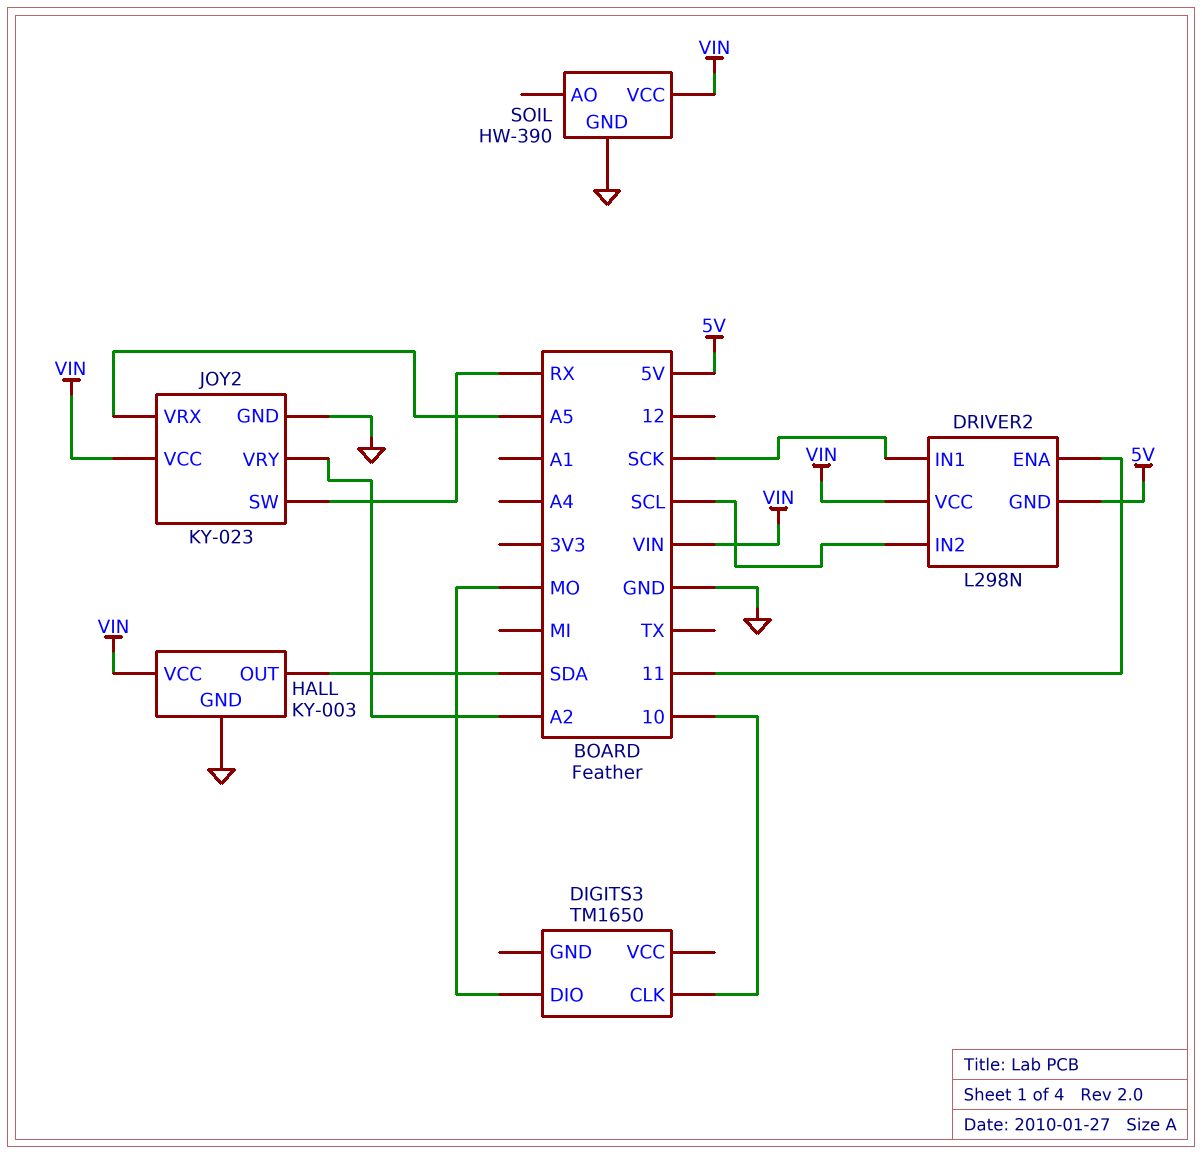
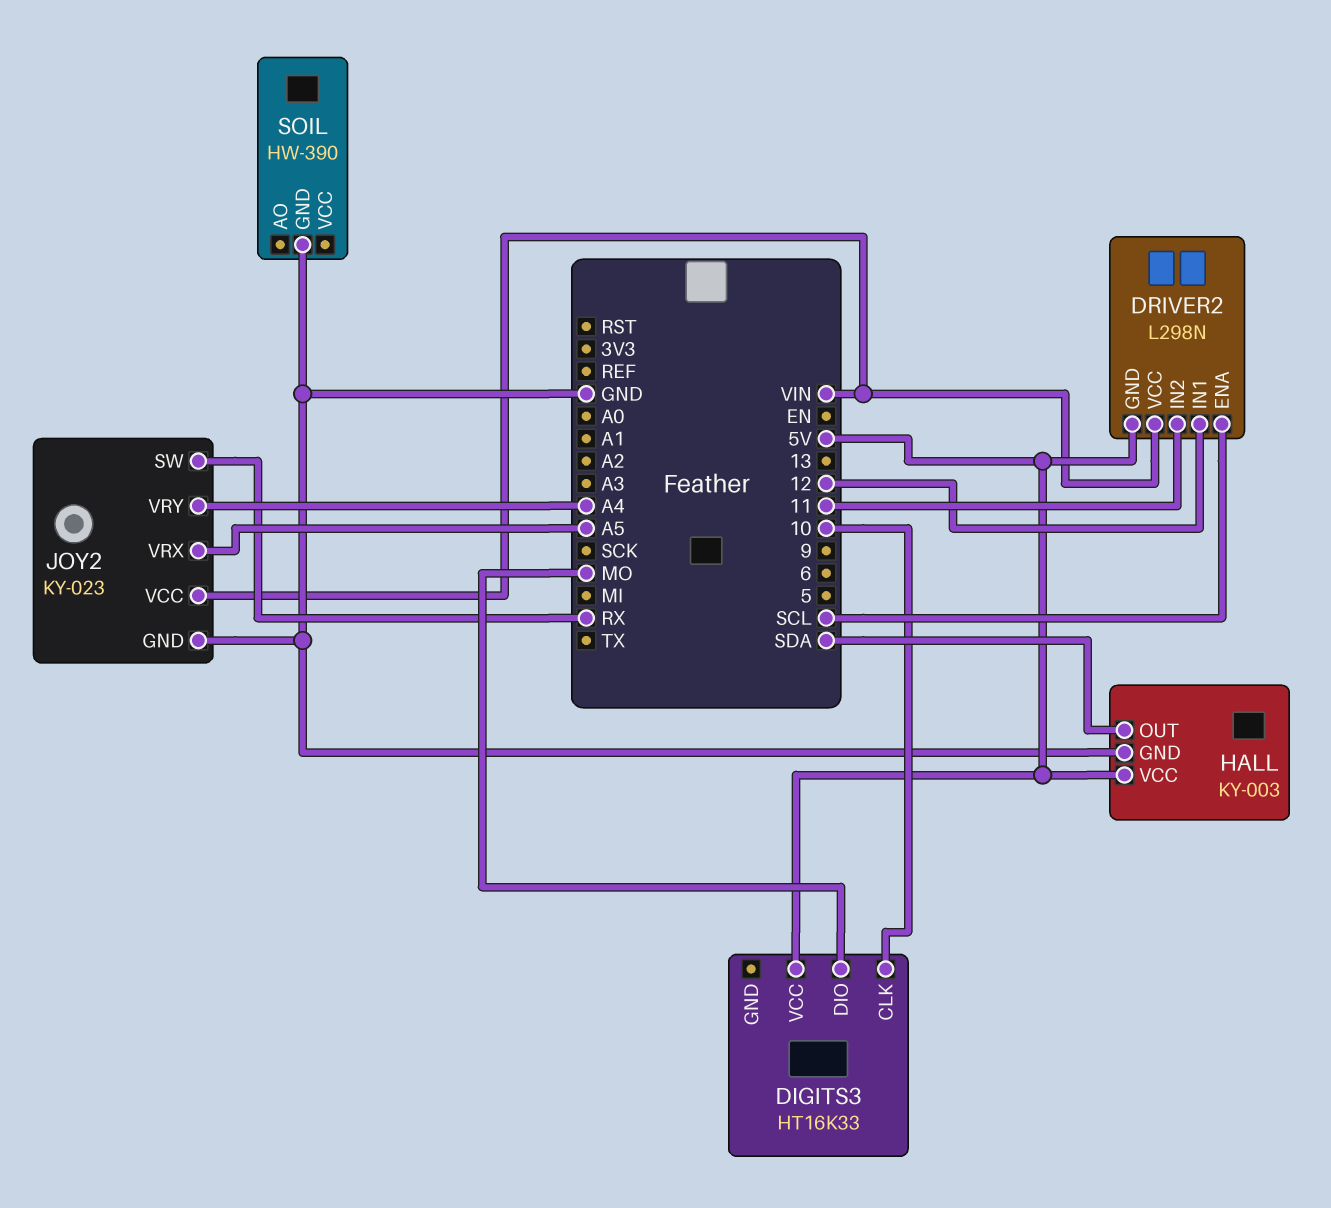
DIGITS3: TM1650 -> HT16K33
DIGITS3 pin VCC: none -> 5V
DRIVER2 pin ENA: 11 -> SCL
DRIVER2 pin IN1: SCK -> 12
DRIVER2 pin IN2: SCL -> 11
HALL pin VCC: VIN -> 5V
JOY2 pin VRY: A2 -> A4
SOIL pin VCC: VIN -> none

